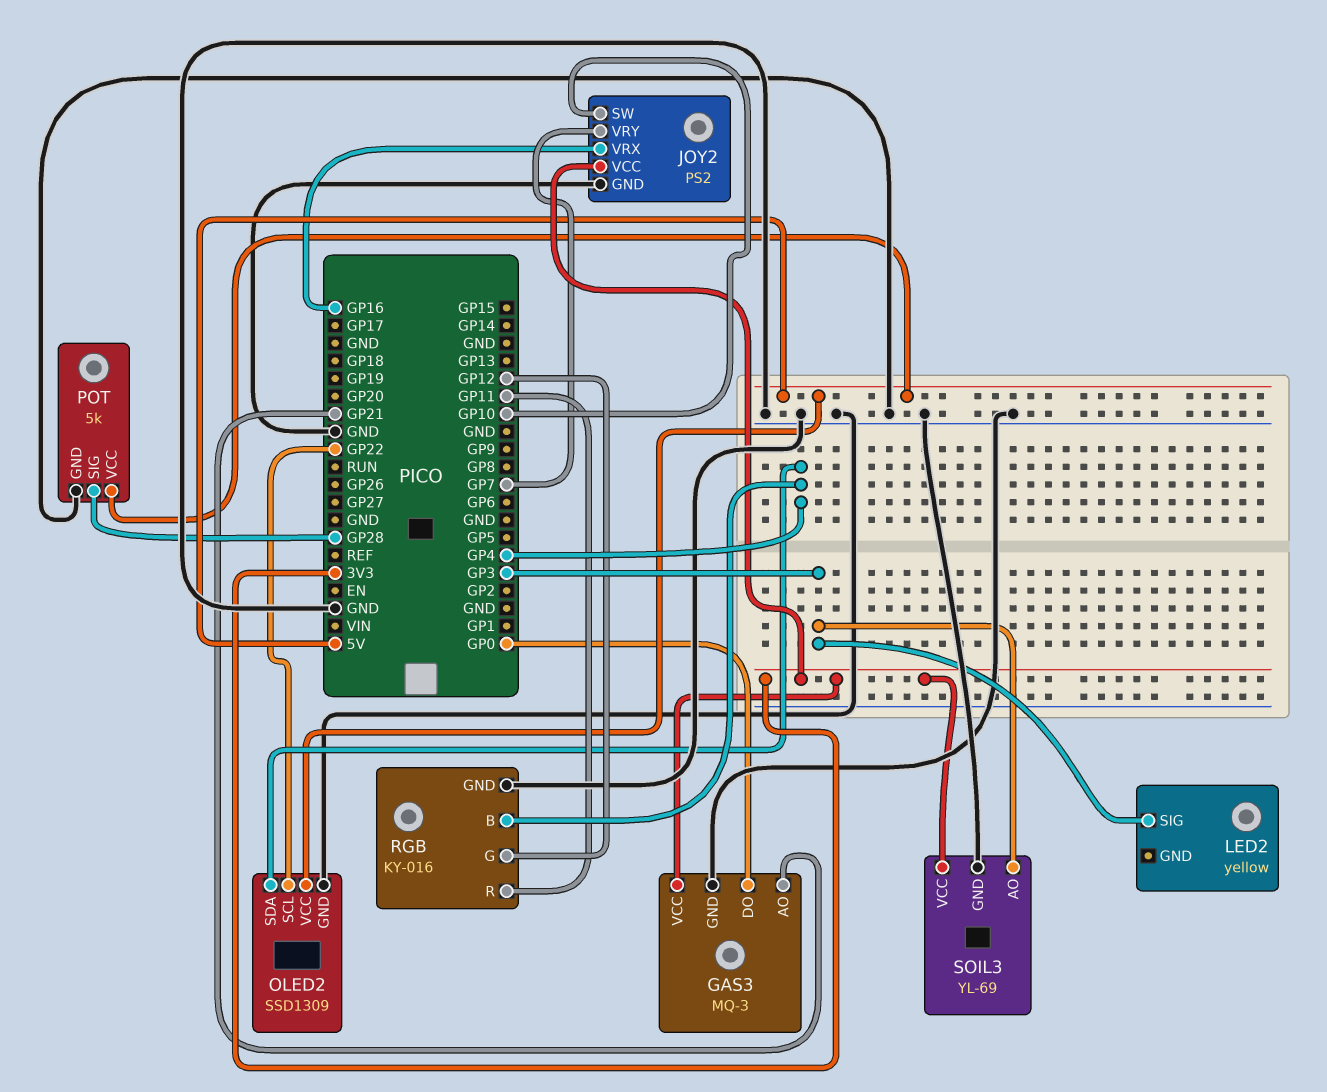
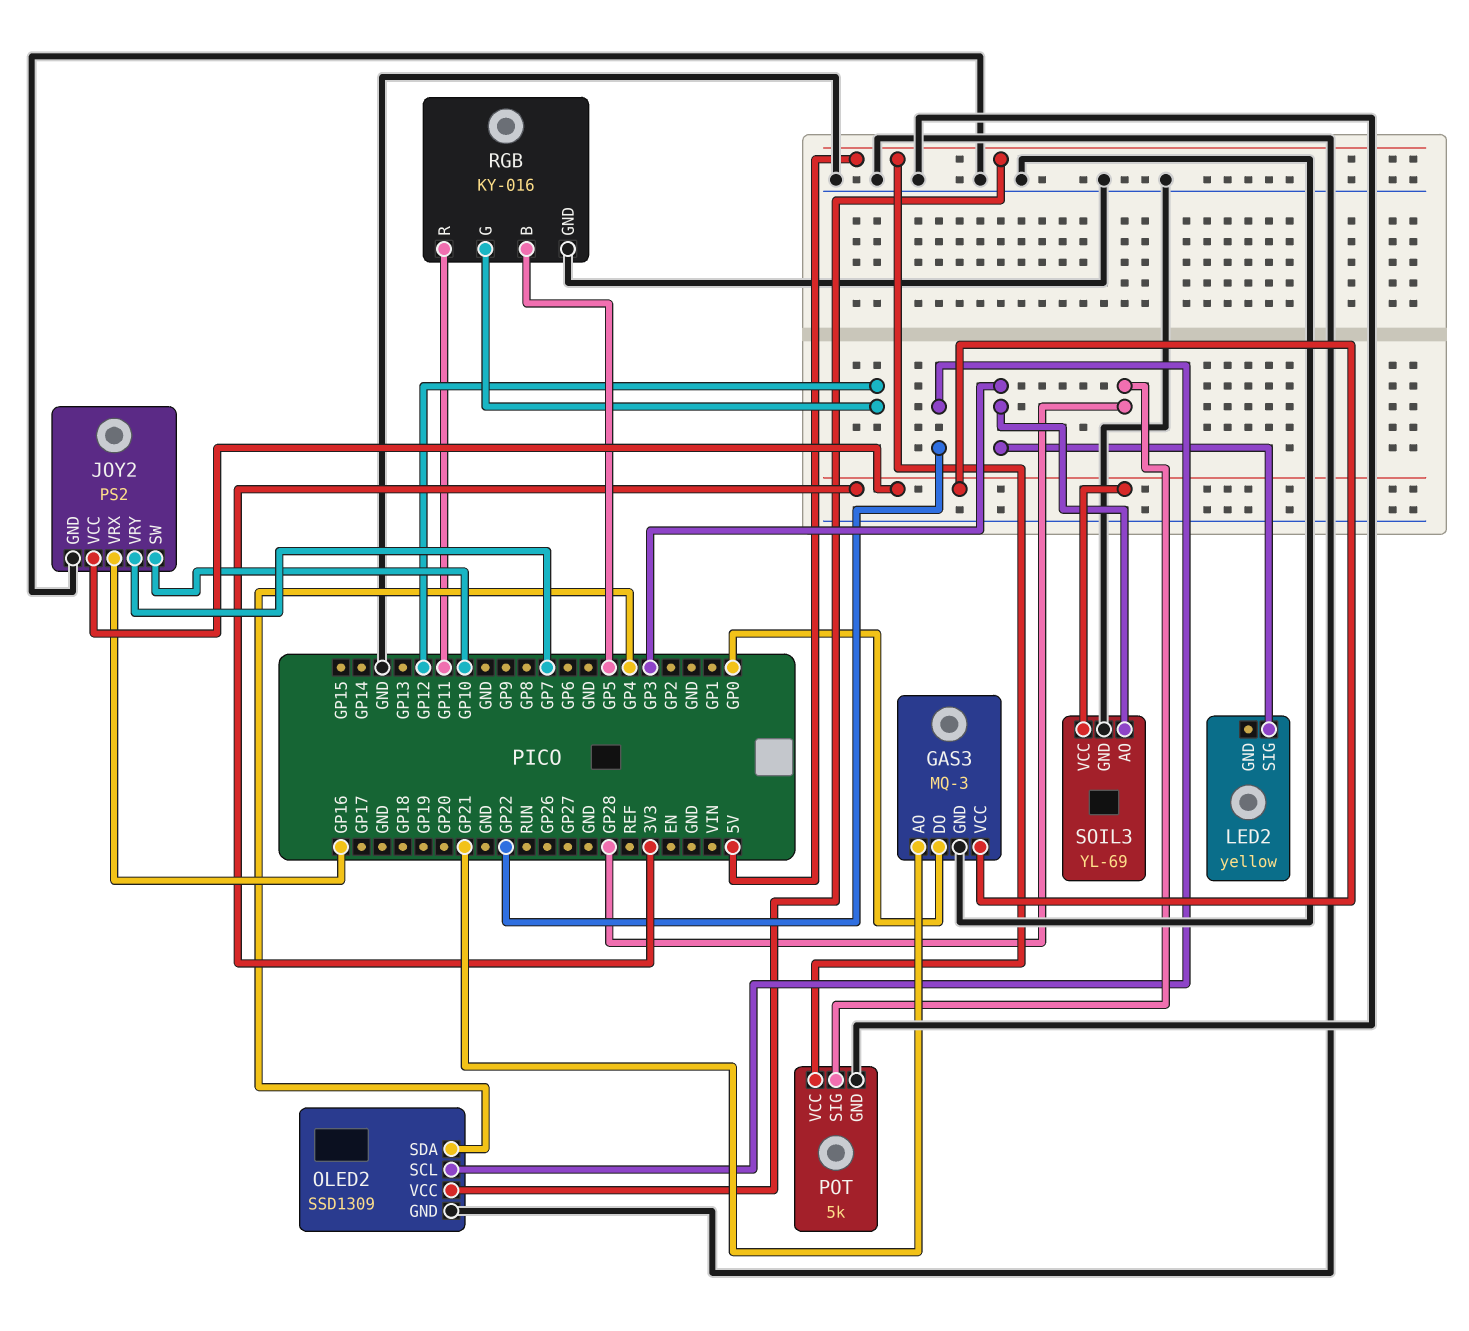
RGB pin B: GP4 -> GP5

